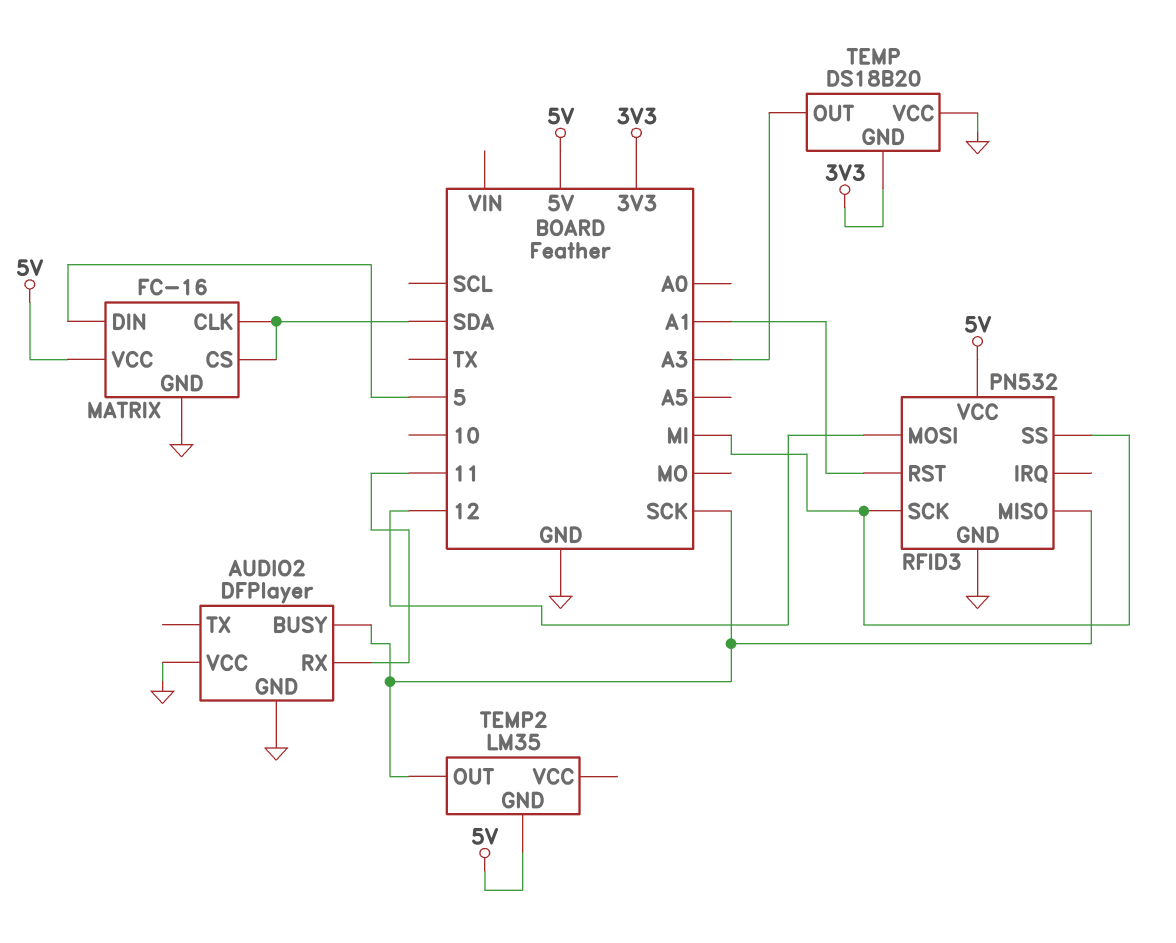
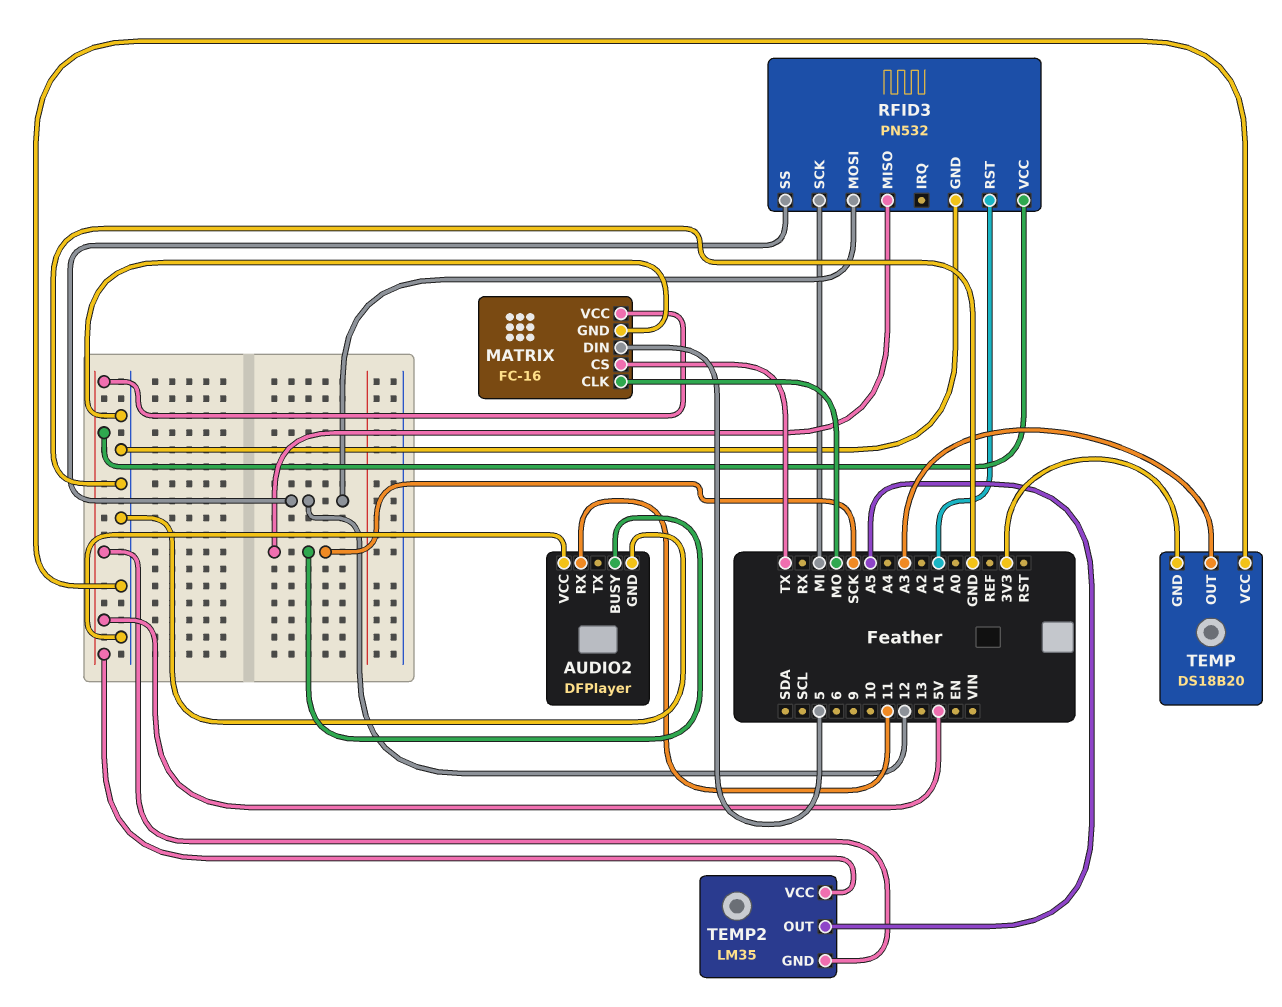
MATRIX pin CLK: SDA -> MO
MATRIX pin CS: SDA -> TX
RFID3 pin SS: MI -> 12
TEMP2 pin OUT: SCK -> A5
TEMP2 pin VCC: none -> 5V

